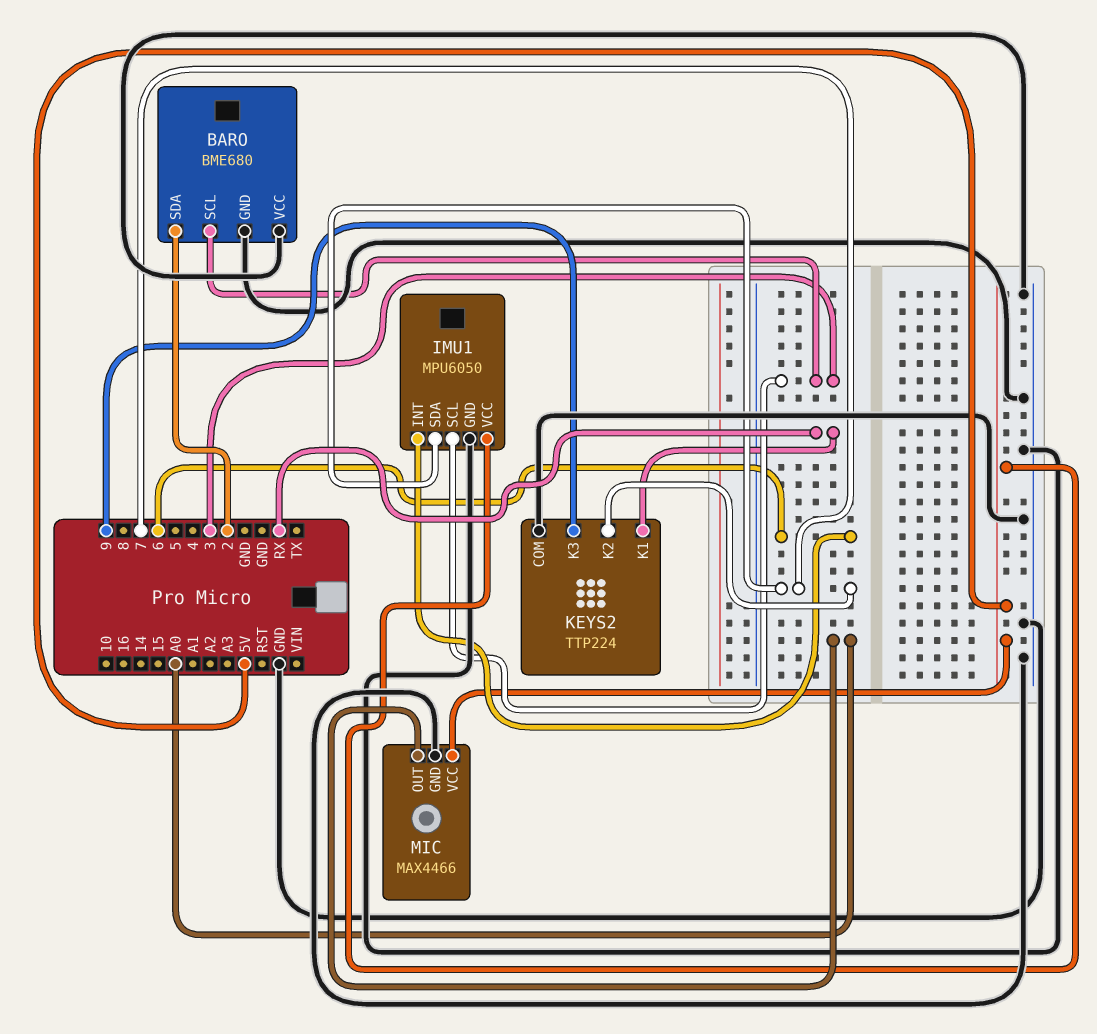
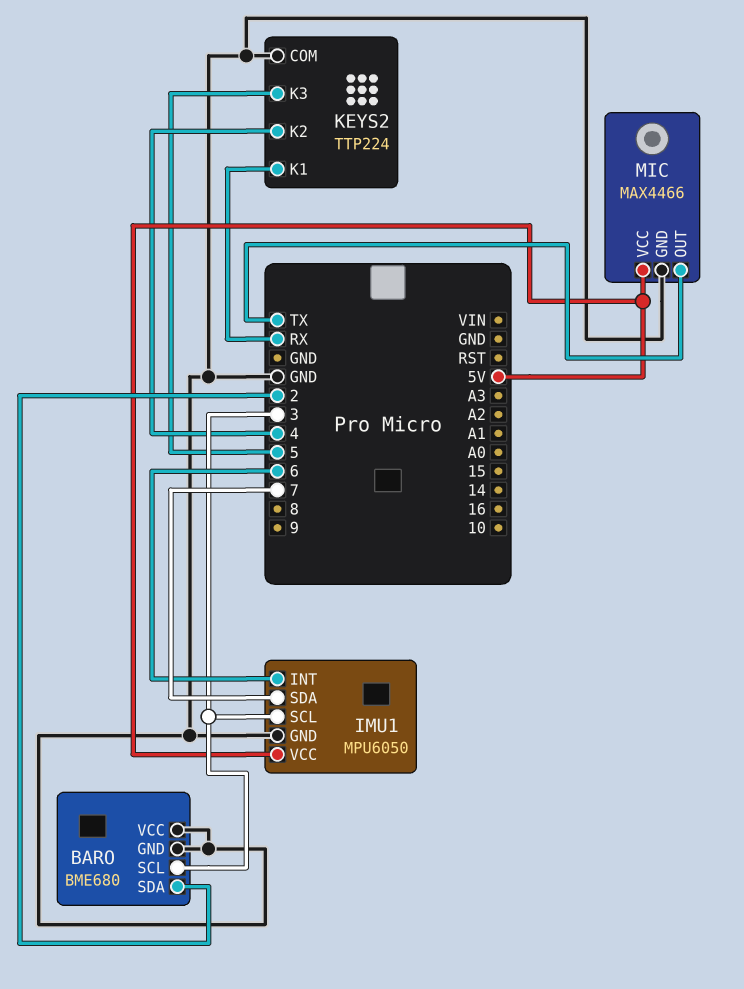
KEYS2 pin K2: 7 -> 4
KEYS2 pin K3: 9 -> 5
MIC pin OUT: A0 -> TX

